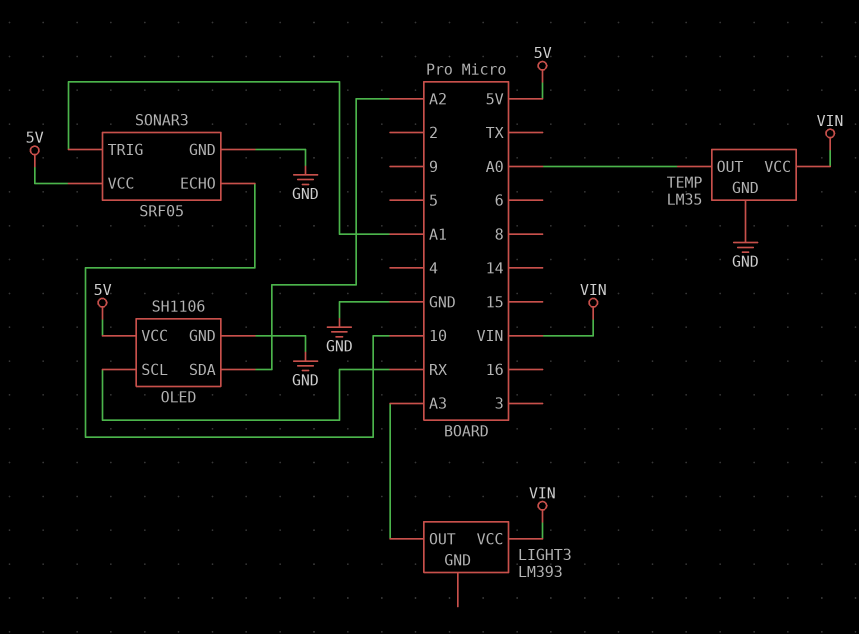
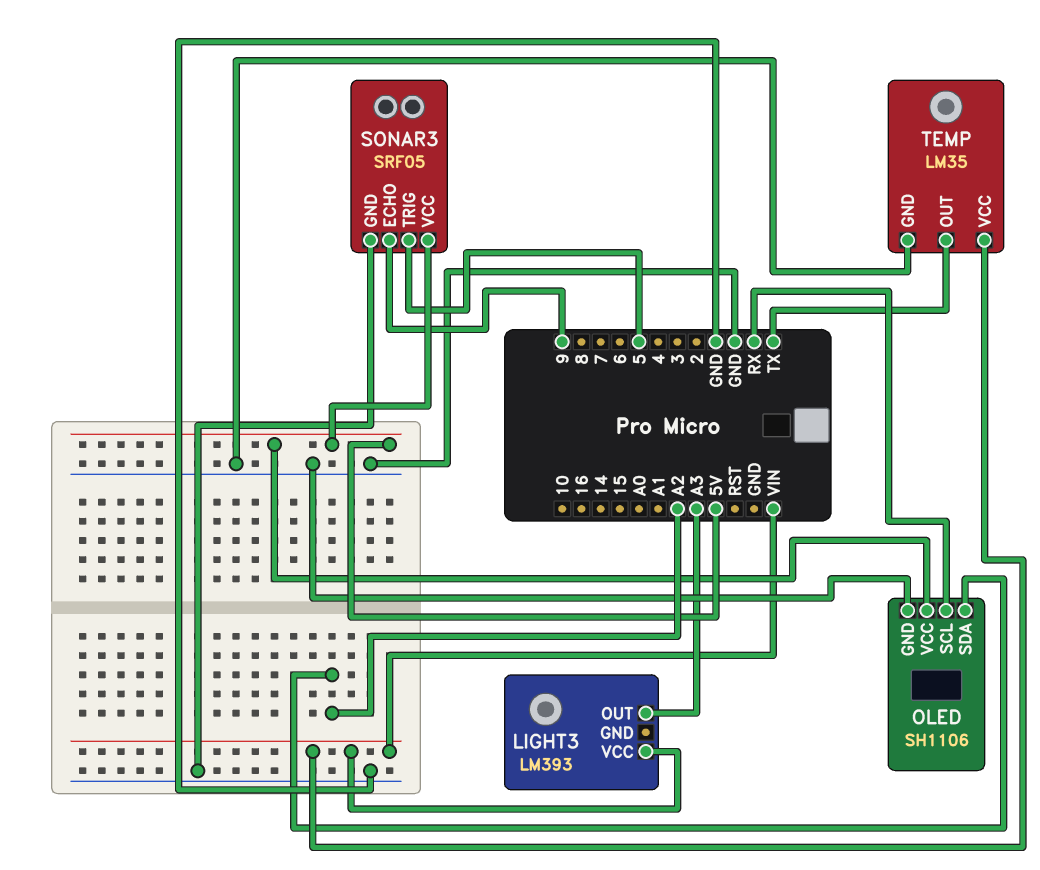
SONAR3 pin ECHO: 10 -> 9
SONAR3 pin TRIG: A1 -> 5
TEMP pin OUT: A0 -> TX

